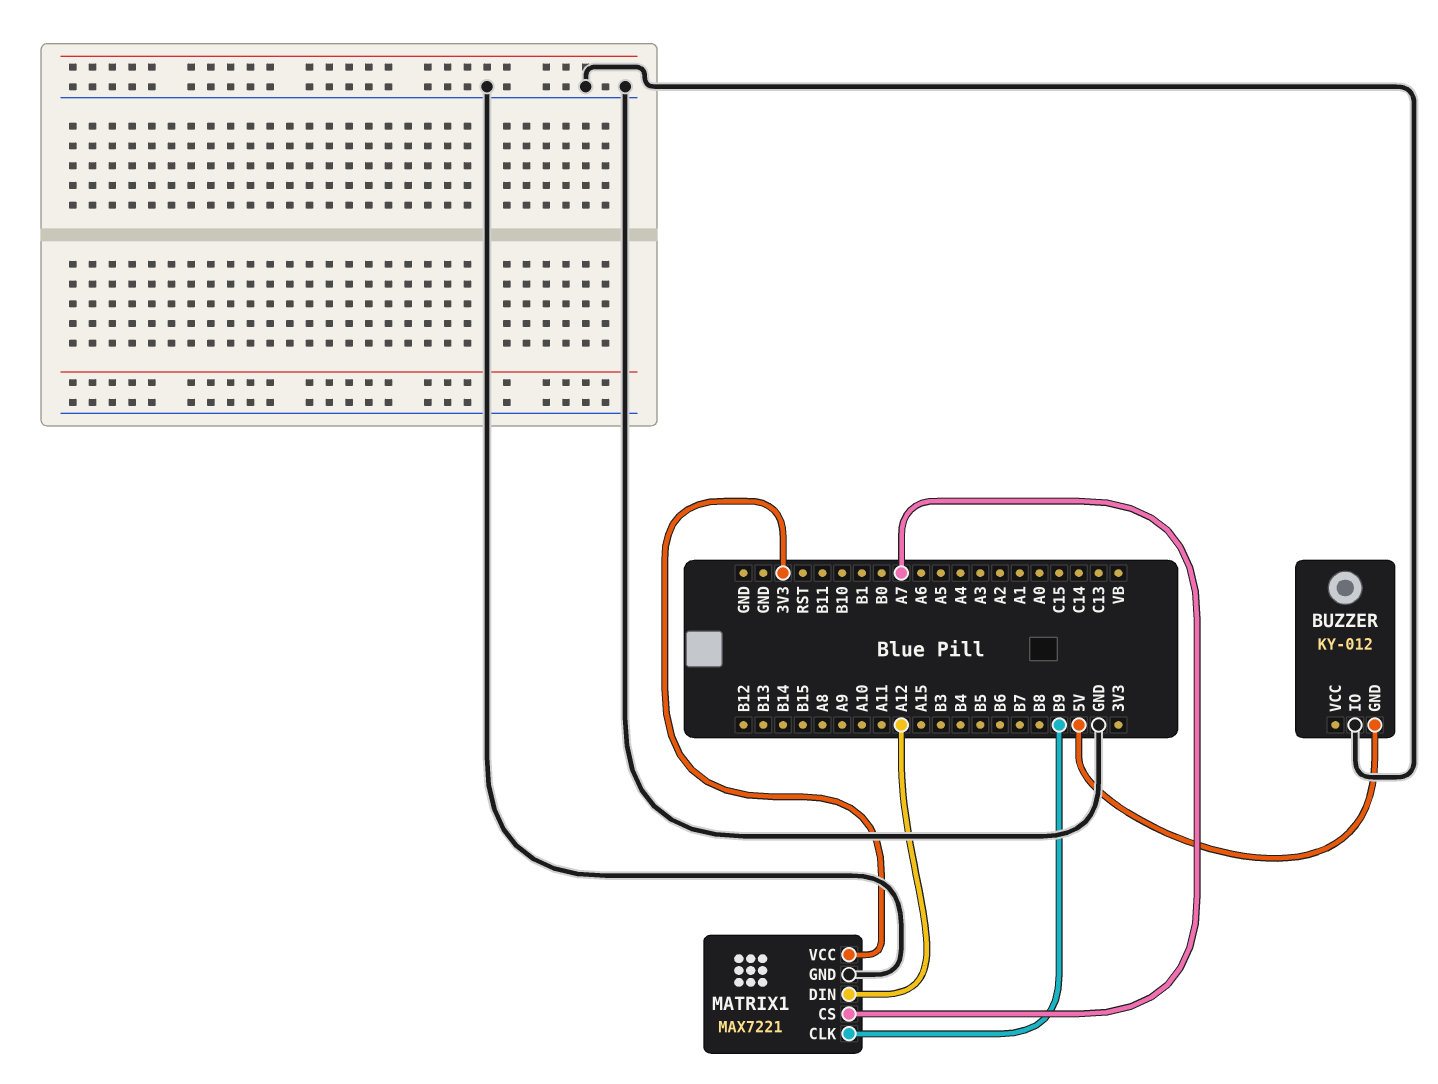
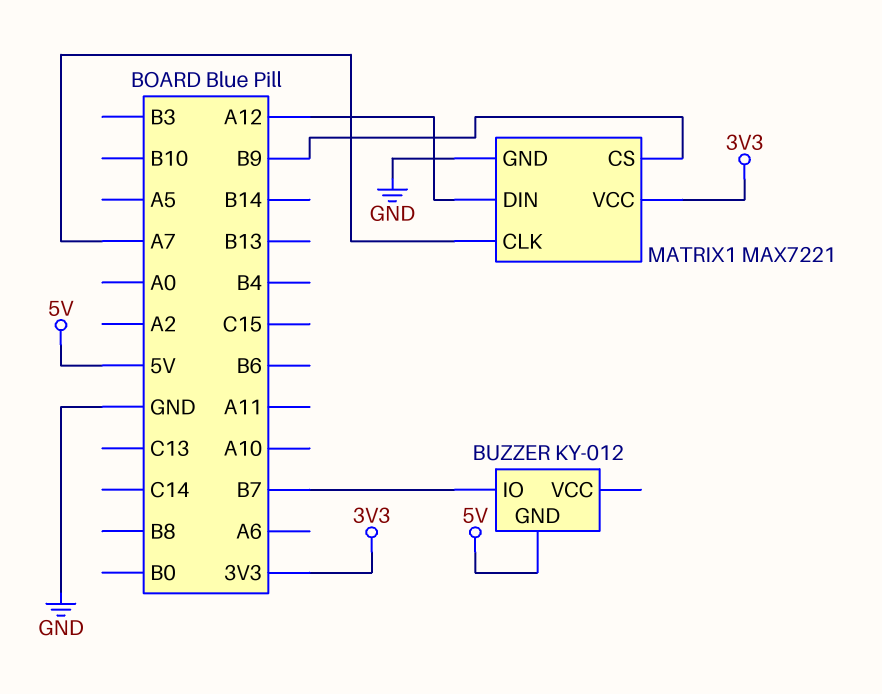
BUZZER pin IO: GND -> B7
MATRIX1 pin CLK: B9 -> A7
MATRIX1 pin CS: A7 -> B9

